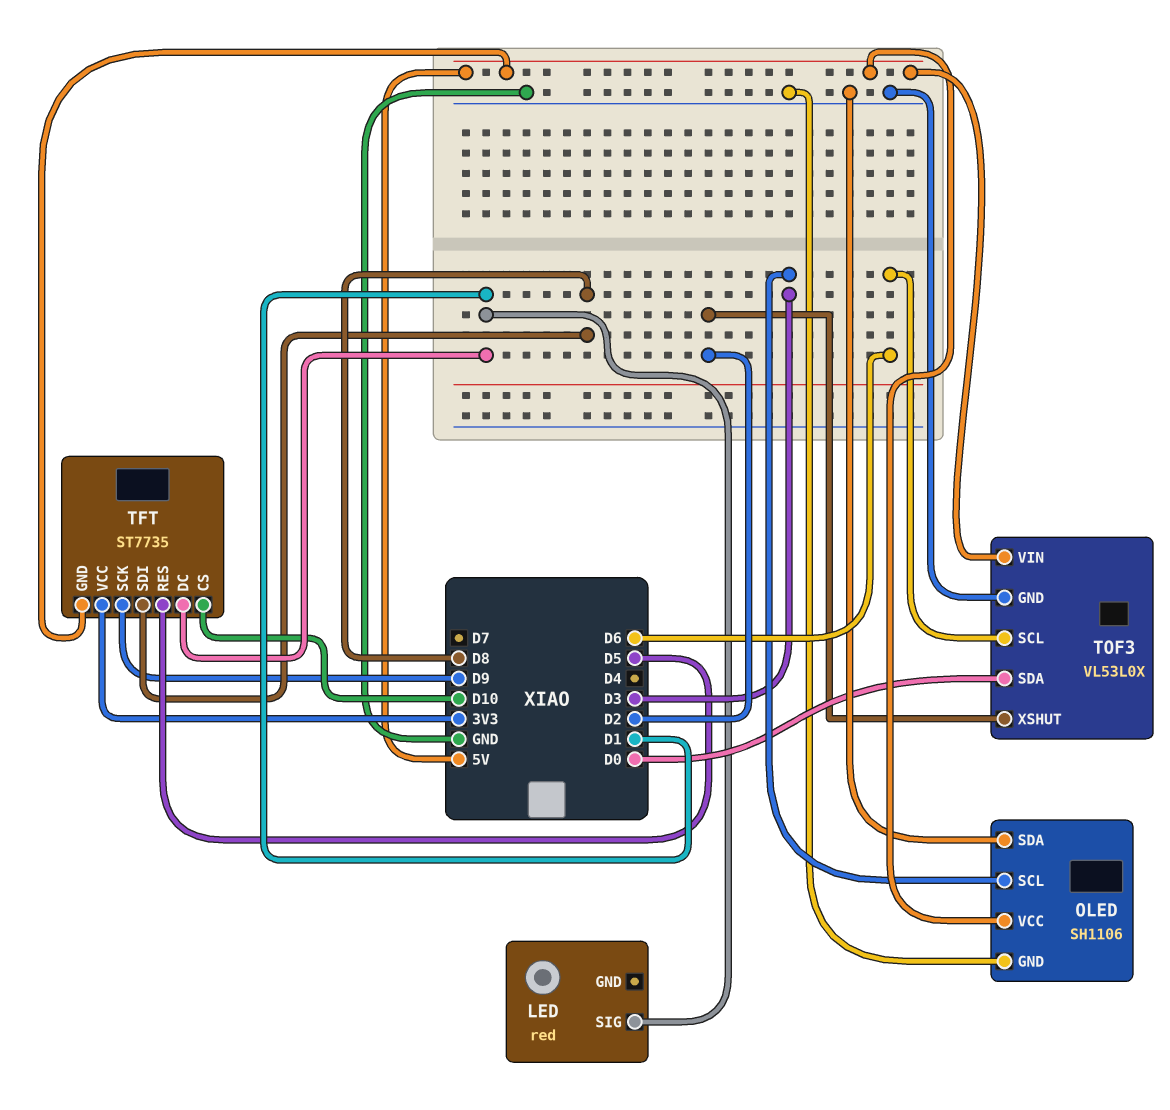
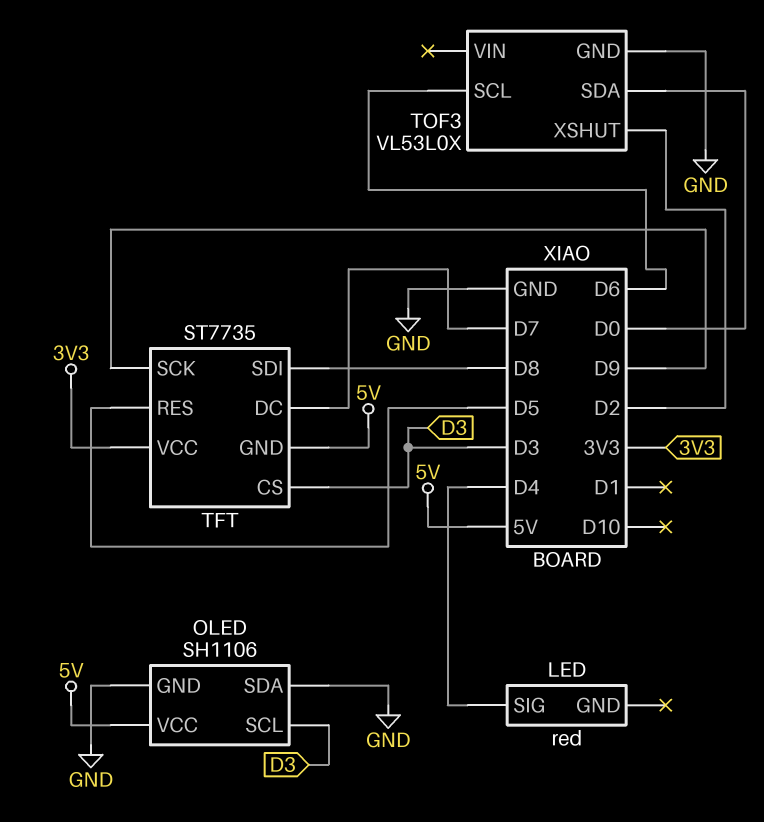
LED pin SIG: D1 -> D4
TFT pin CS: D10 -> D3
TFT pin DC: D1 -> D7
TOF3 pin VIN: 5V -> none

